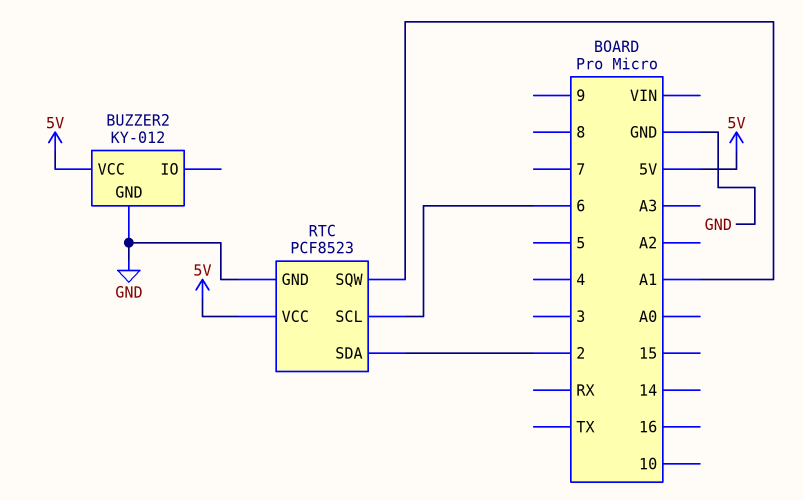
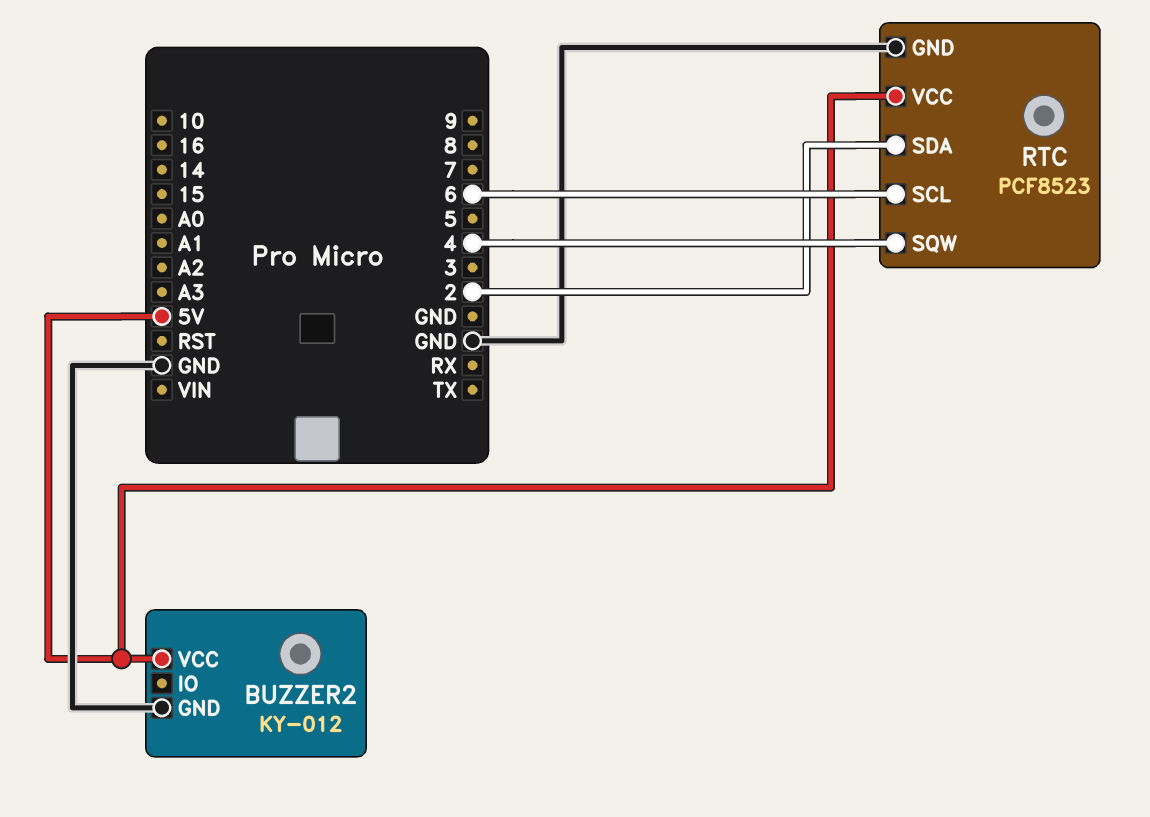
RTC pin SQW: A1 -> 4

